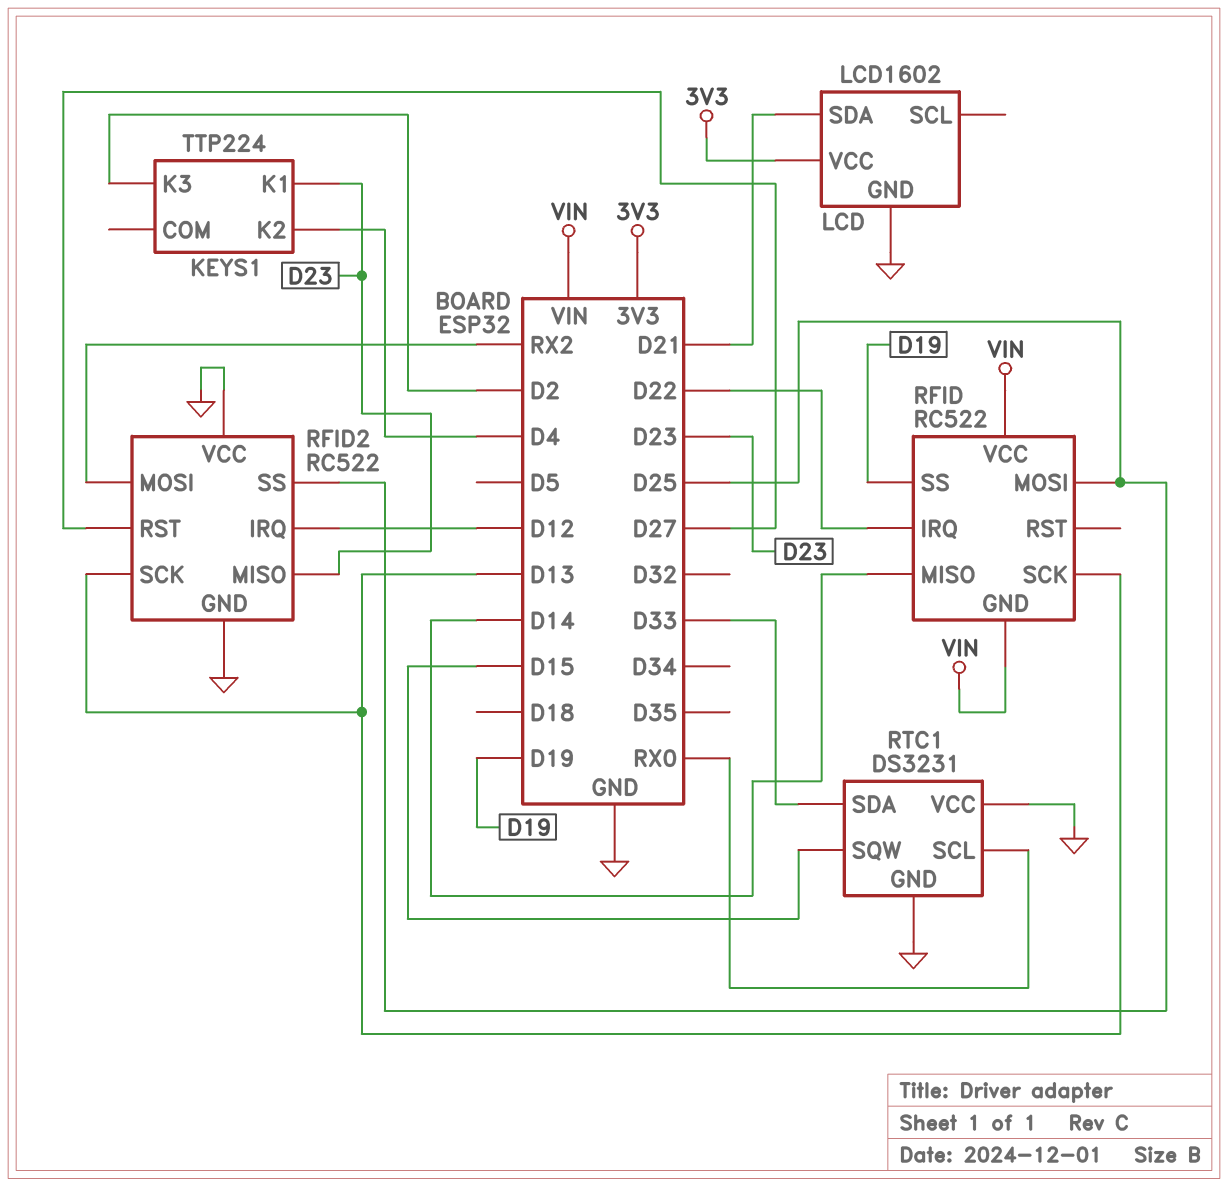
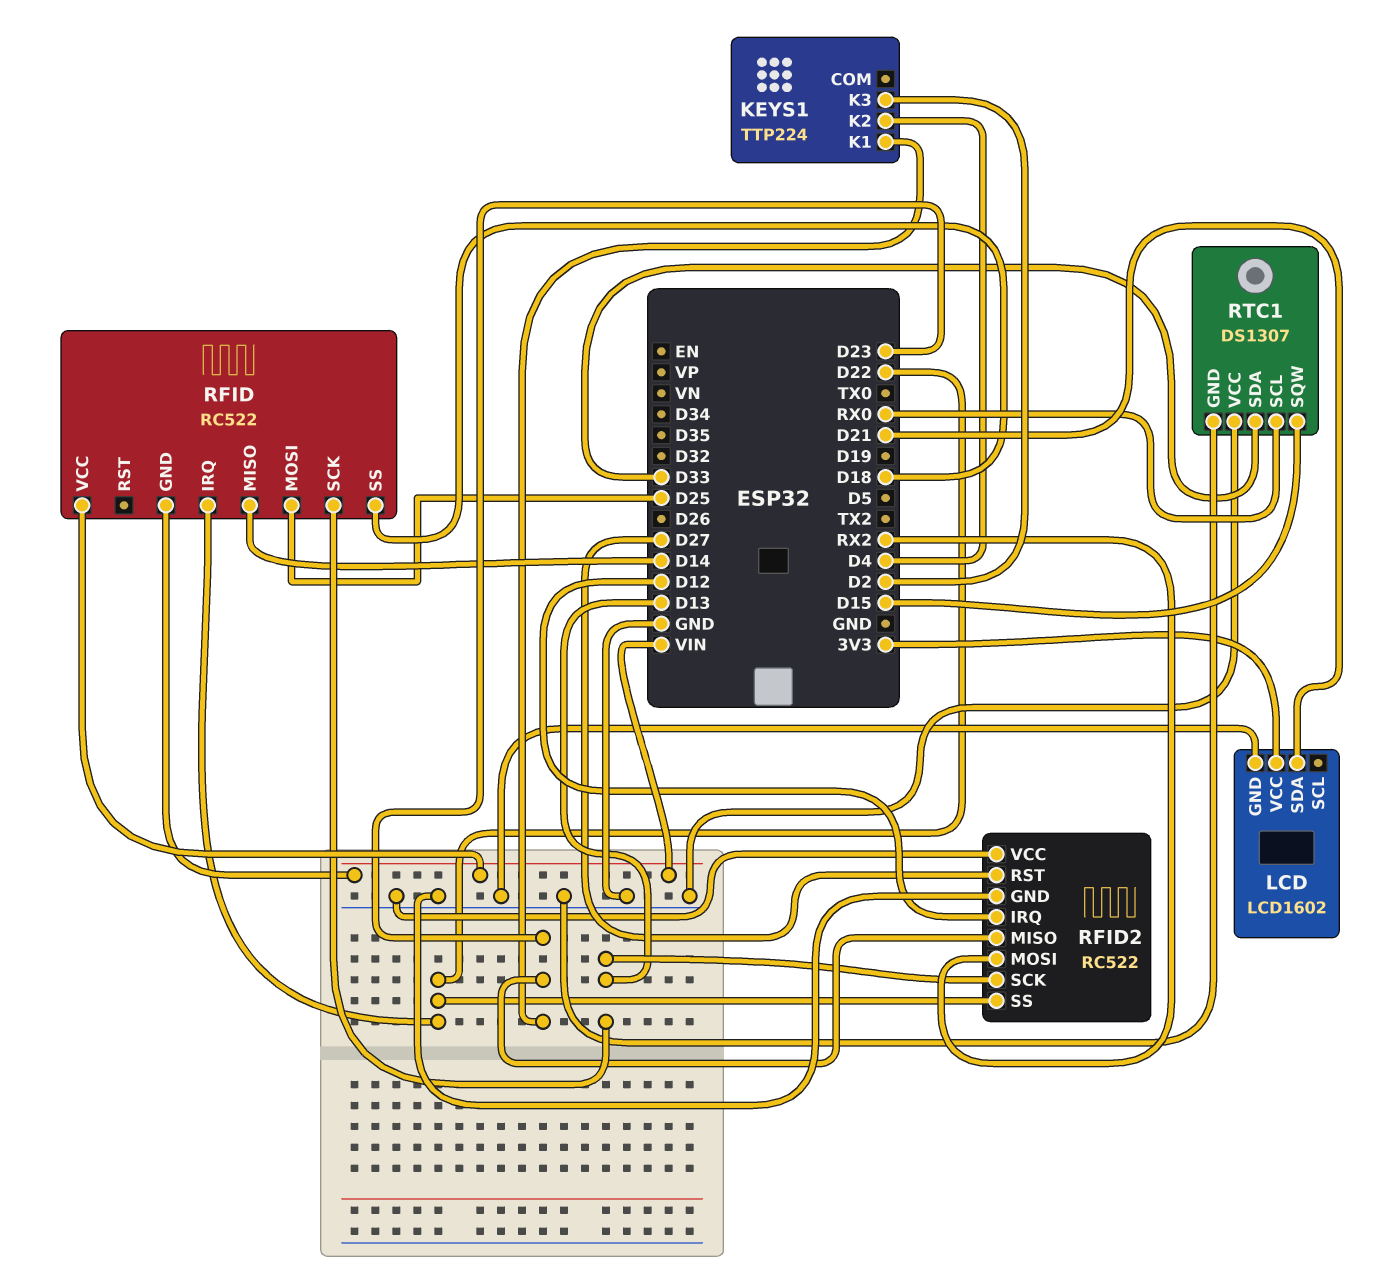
RFID pin SS: D19 -> D18
RFID2 pin SS: D25 -> D22
RTC1: DS3231 -> DS1307

